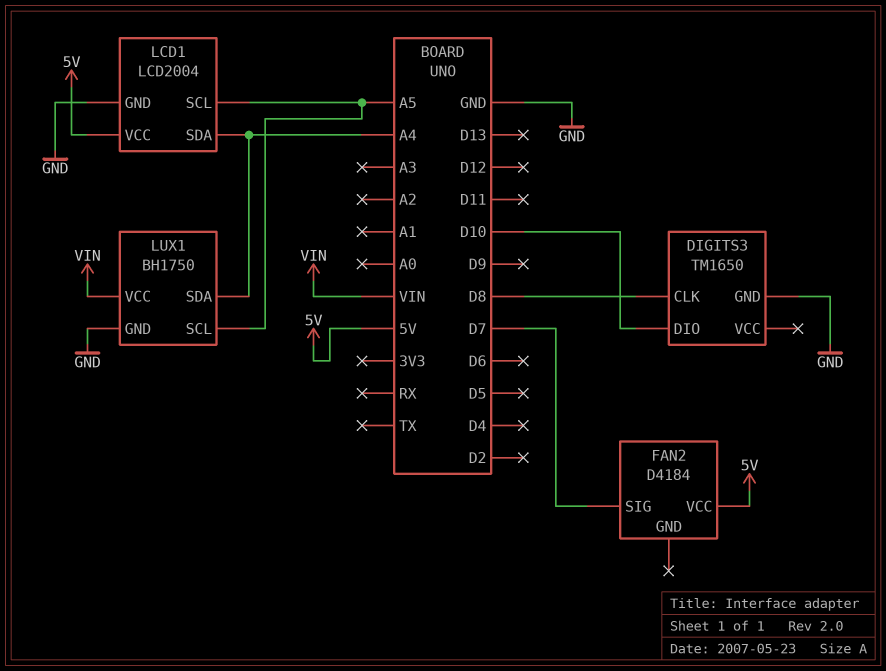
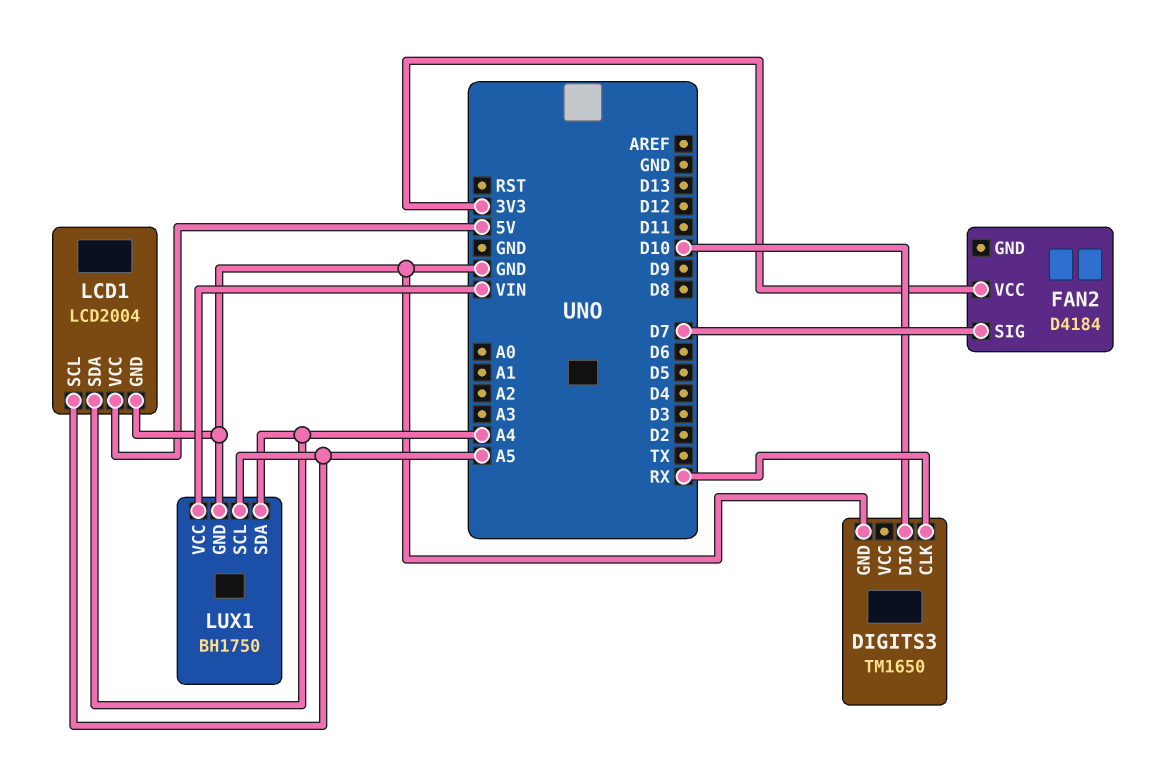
DIGITS3 pin CLK: D8 -> RX
FAN2 pin VCC: 5V -> 3V3

